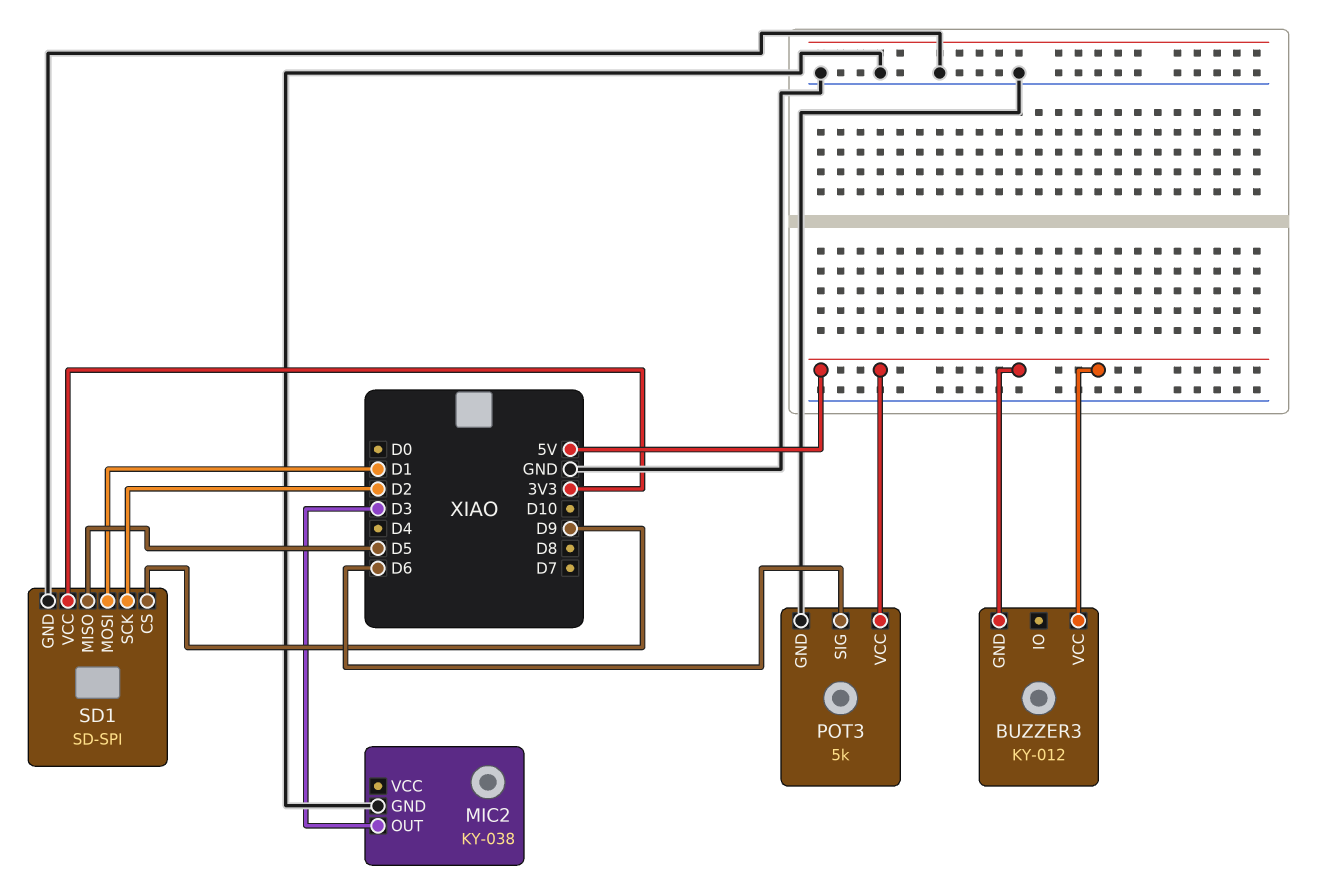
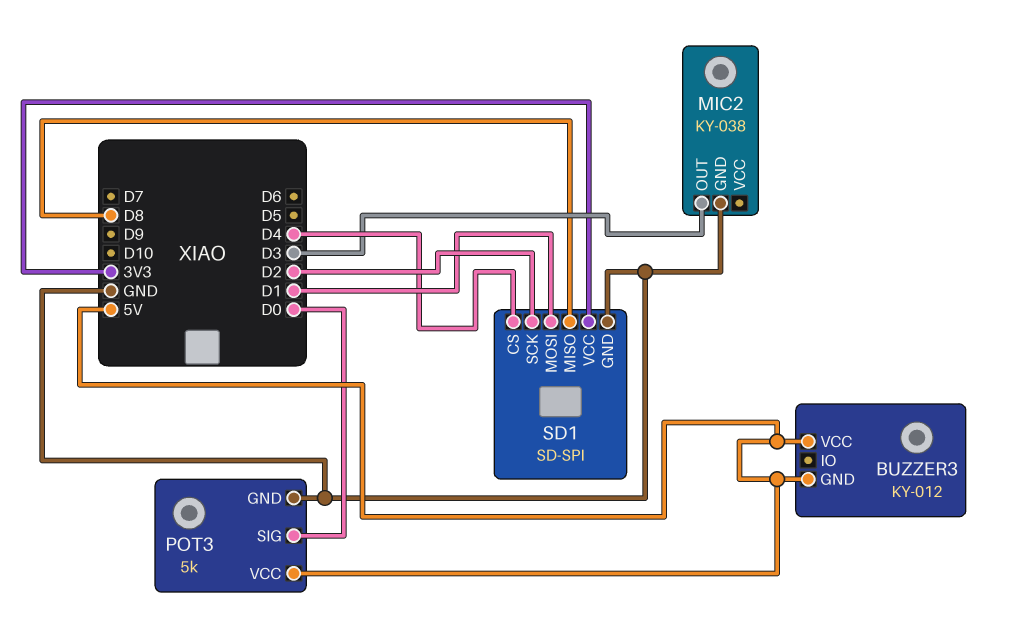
POT3 pin SIG: D6 -> D0
SD1 pin CS: D9 -> D4
SD1 pin MISO: D5 -> D8

